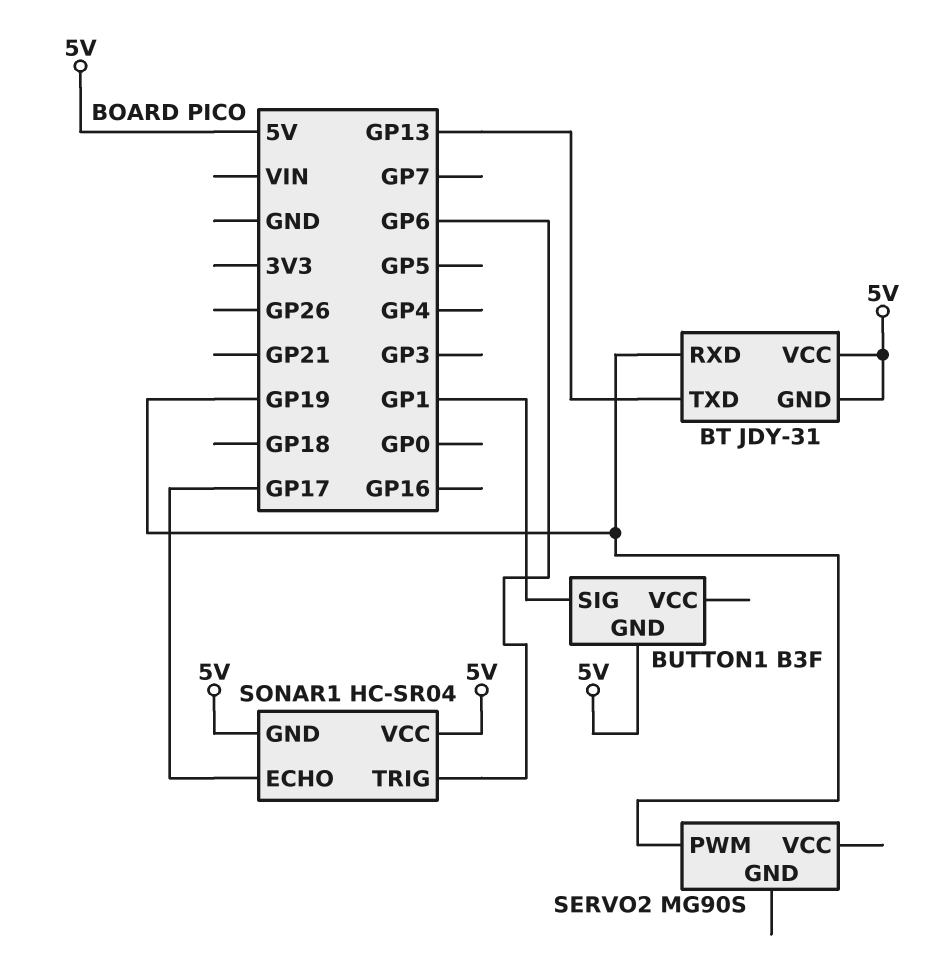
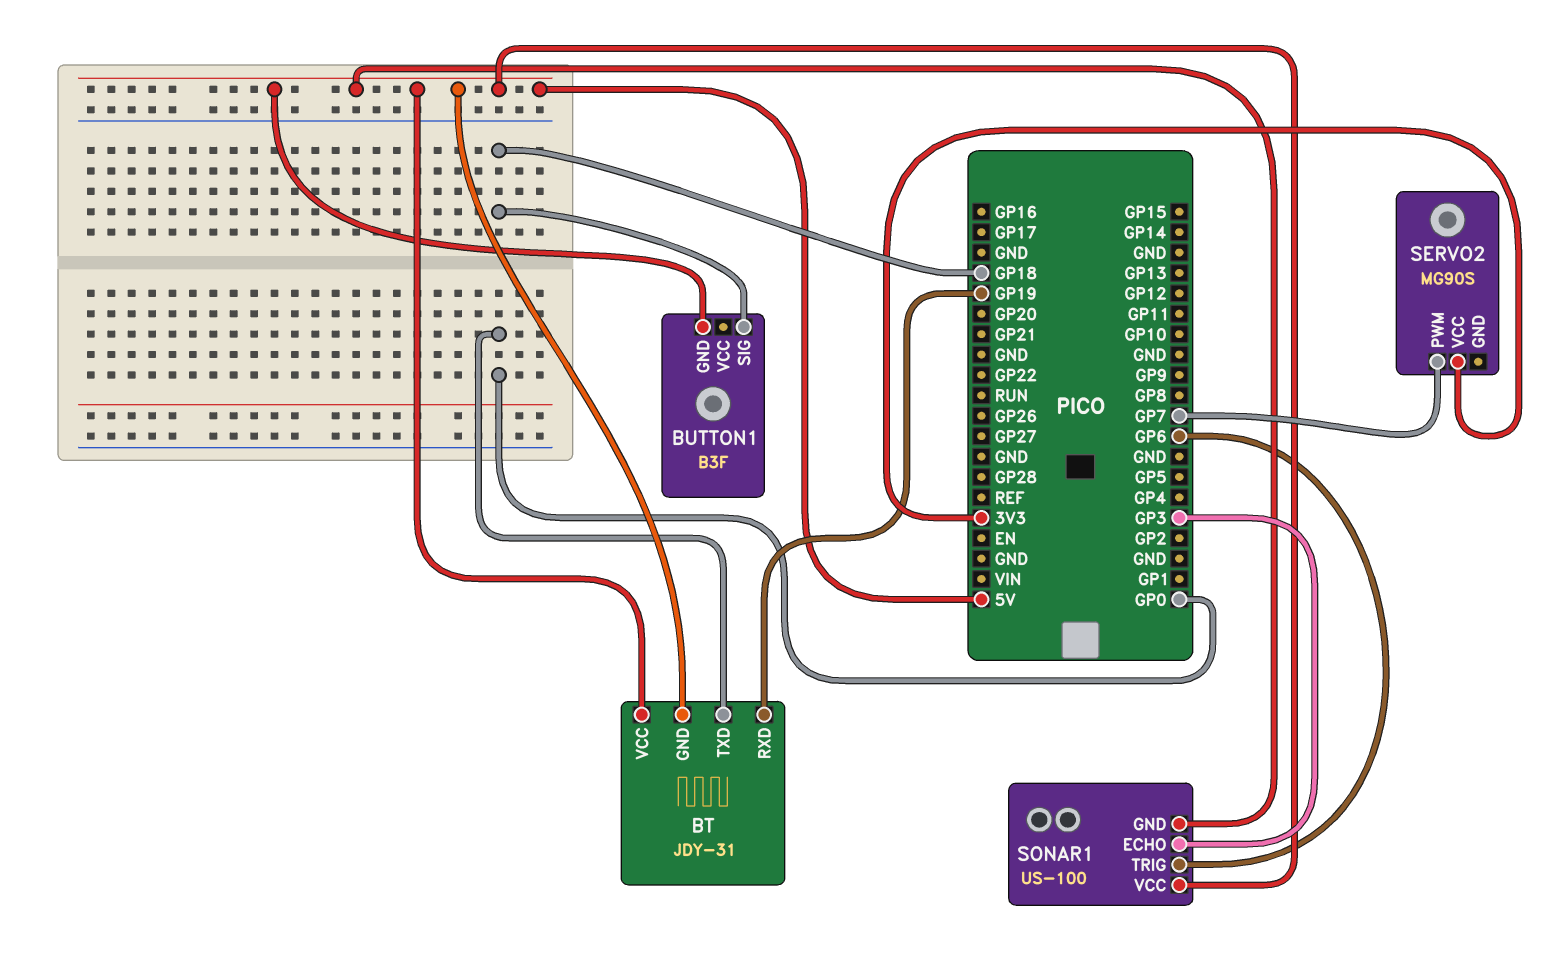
BT pin TXD: GP13 -> GP0
BUTTON1 pin SIG: GP1 -> GP18
SERVO2 pin PWM: GP19 -> GP7
SERVO2 pin VCC: none -> 3V3
SONAR1: HC-SR04 -> US-100
SONAR1 pin ECHO: GP17 -> GP3

